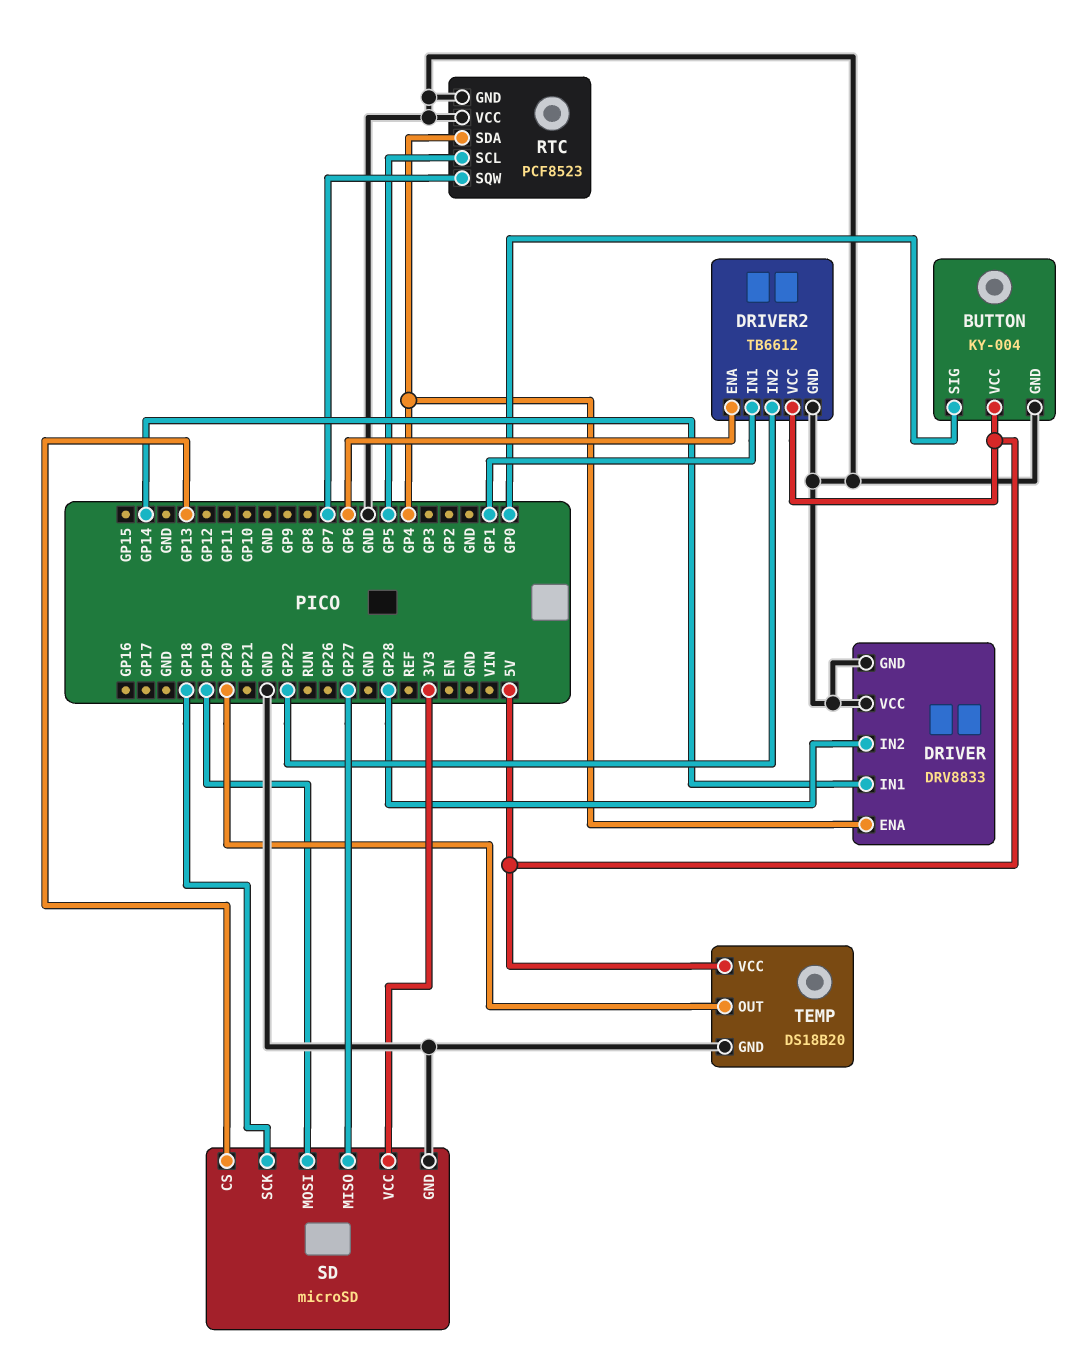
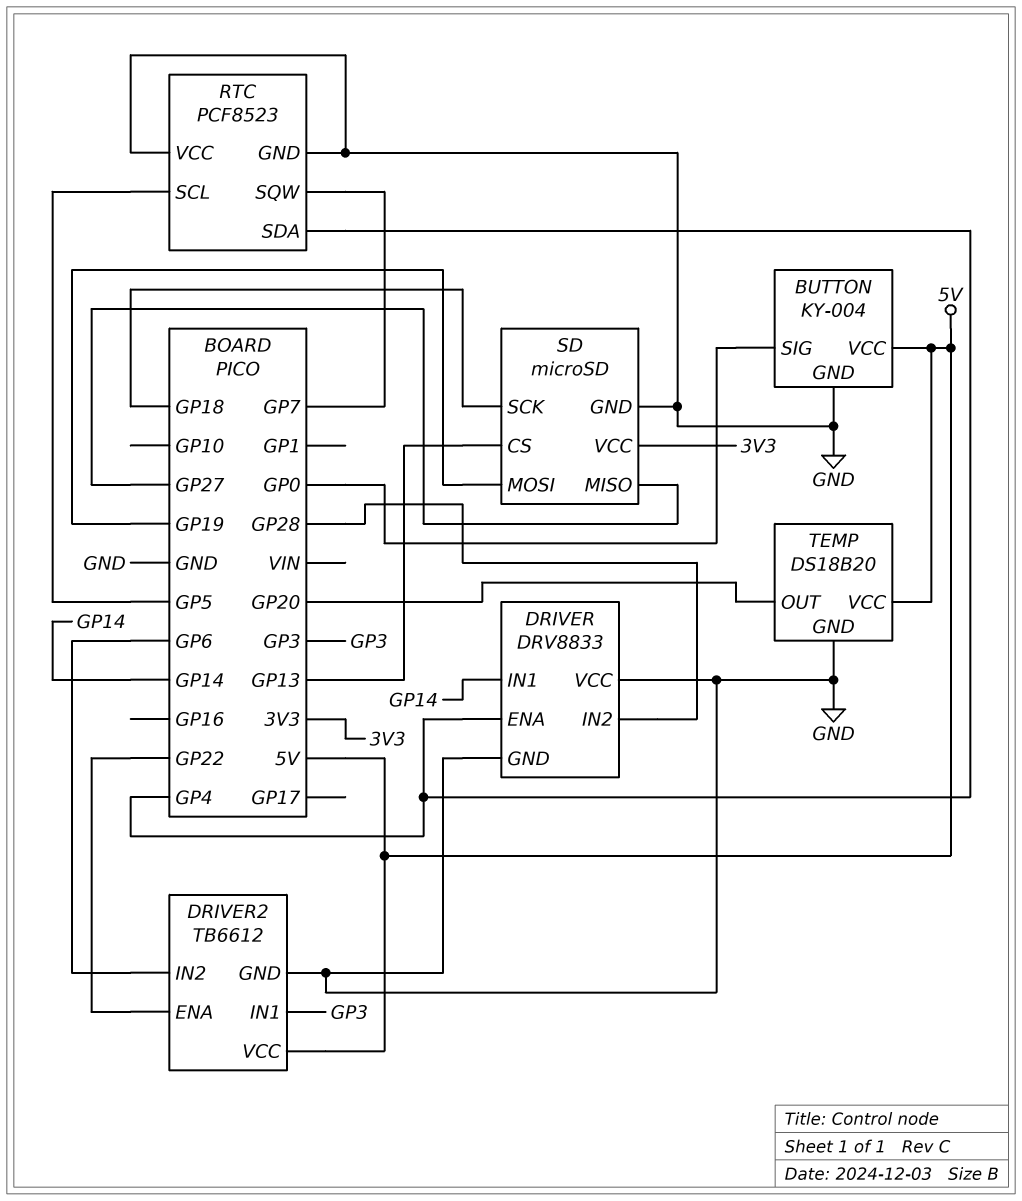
DRIVER2 pin ENA: GP6 -> GP22
DRIVER2 pin IN1: GP1 -> GP3
DRIVER2 pin IN2: GP22 -> GP6

